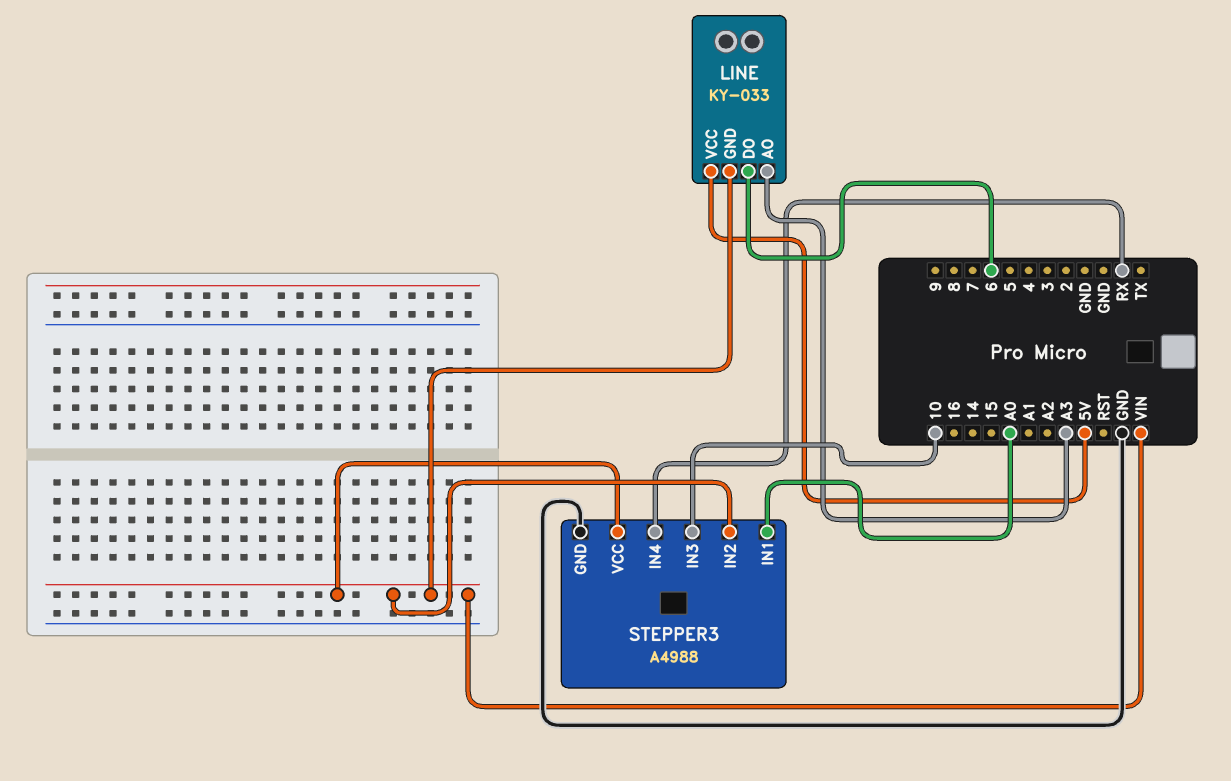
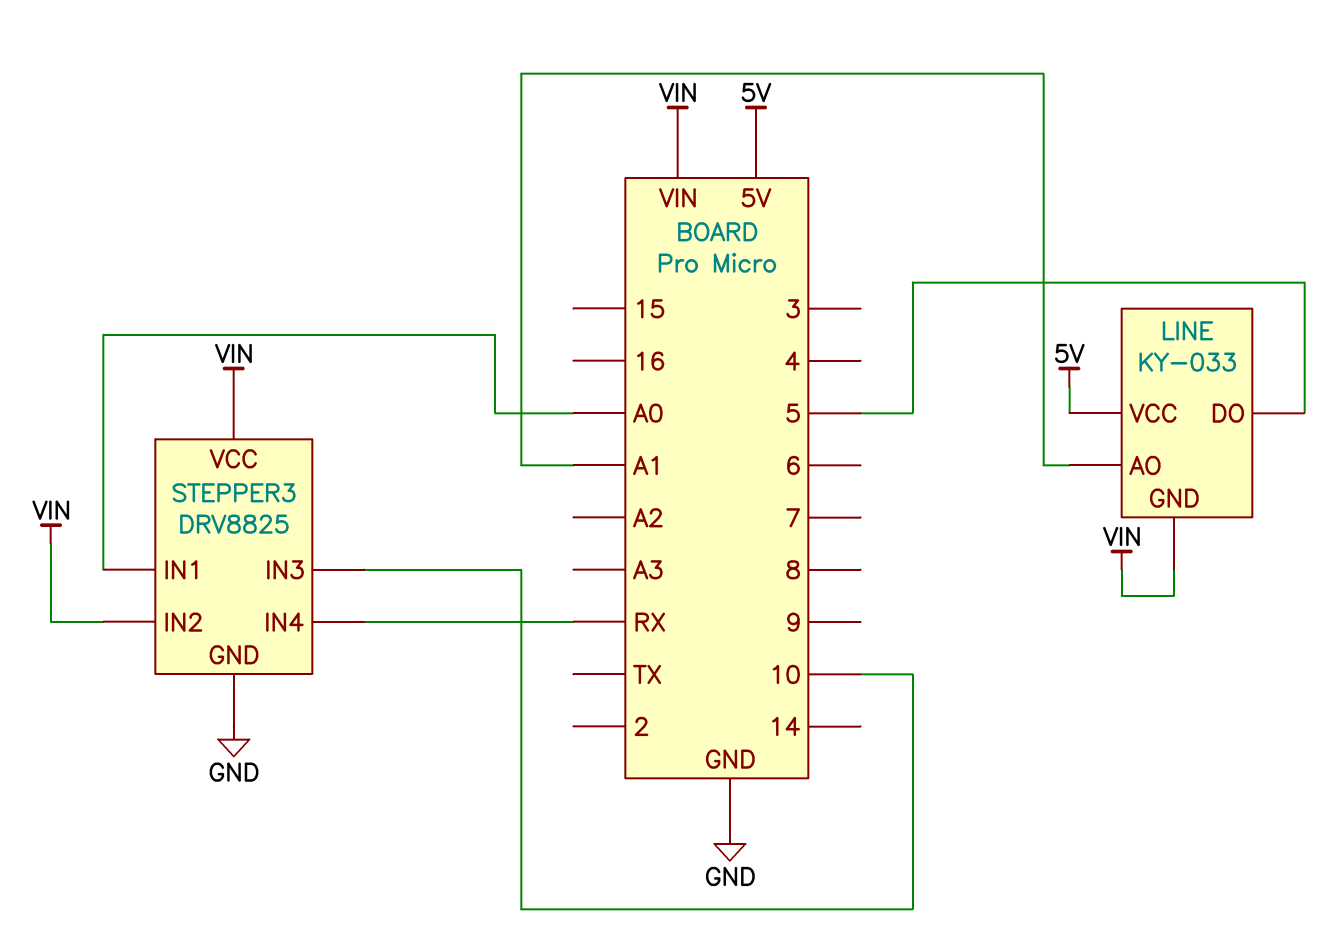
LINE pin AO: A3 -> A1
LINE pin DO: 6 -> 5
STEPPER3: A4988 -> DRV8825

